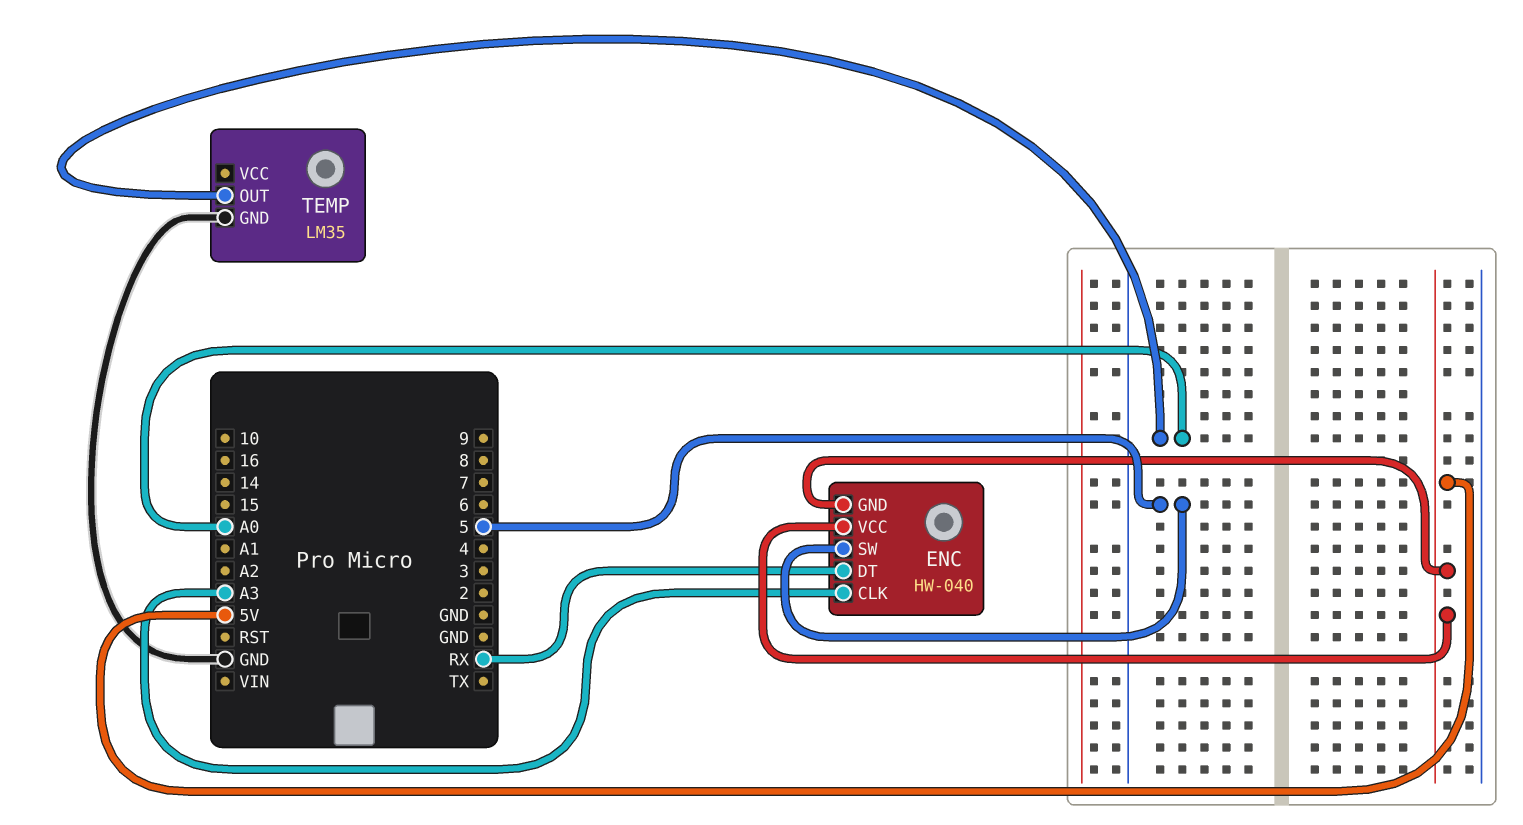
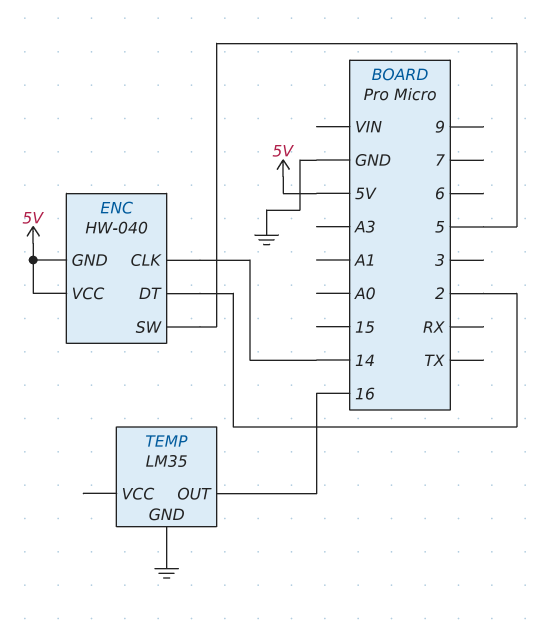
ENC pin CLK: A3 -> 14
ENC pin DT: RX -> 2
TEMP pin OUT: A0 -> 16

